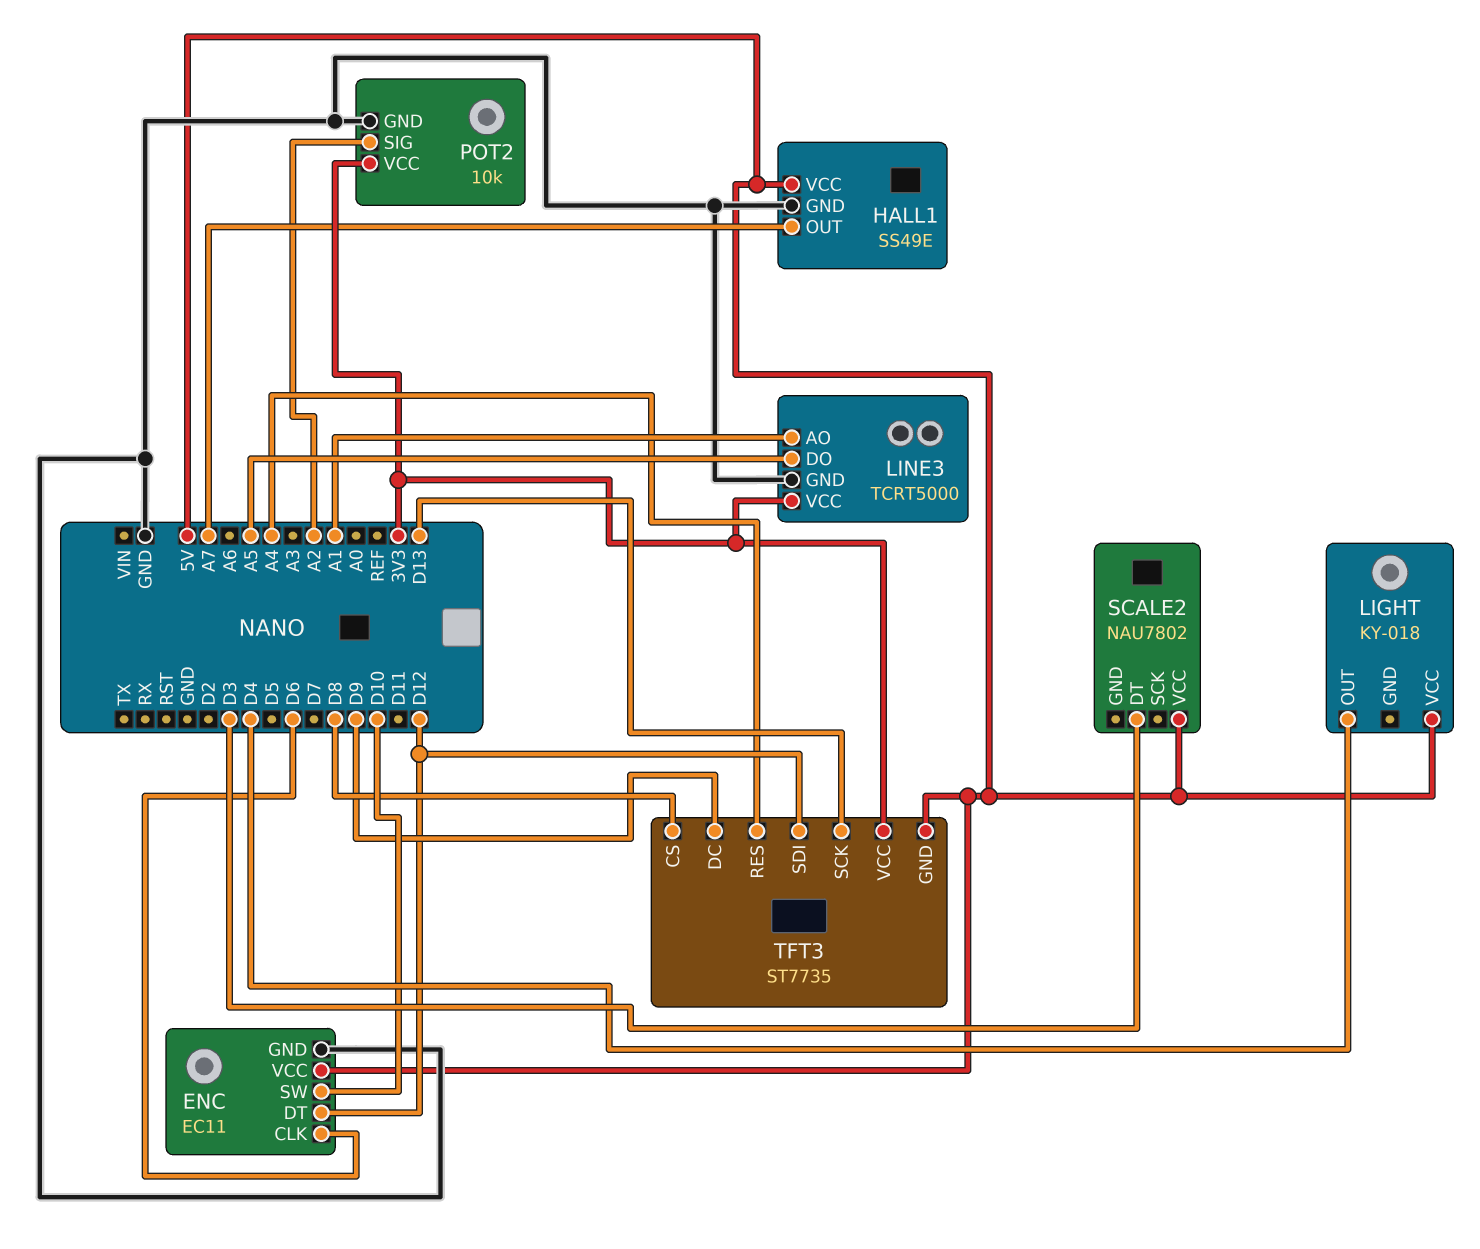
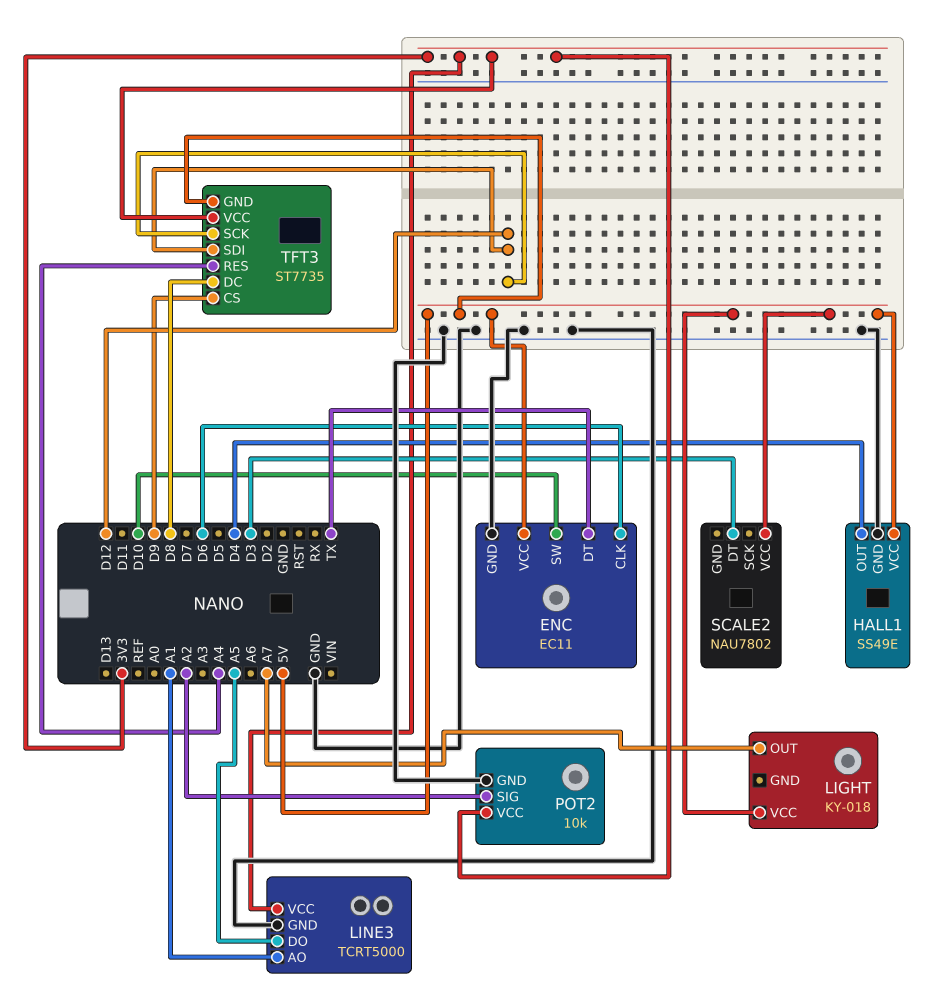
ENC pin DT: D12 -> TX
HALL1 pin OUT: A7 -> D4
LIGHT pin OUT: D4 -> A7
TFT3 pin CS: D8 -> D9
TFT3 pin DC: D9 -> D8
TFT3 pin SCK: D13 -> D12

